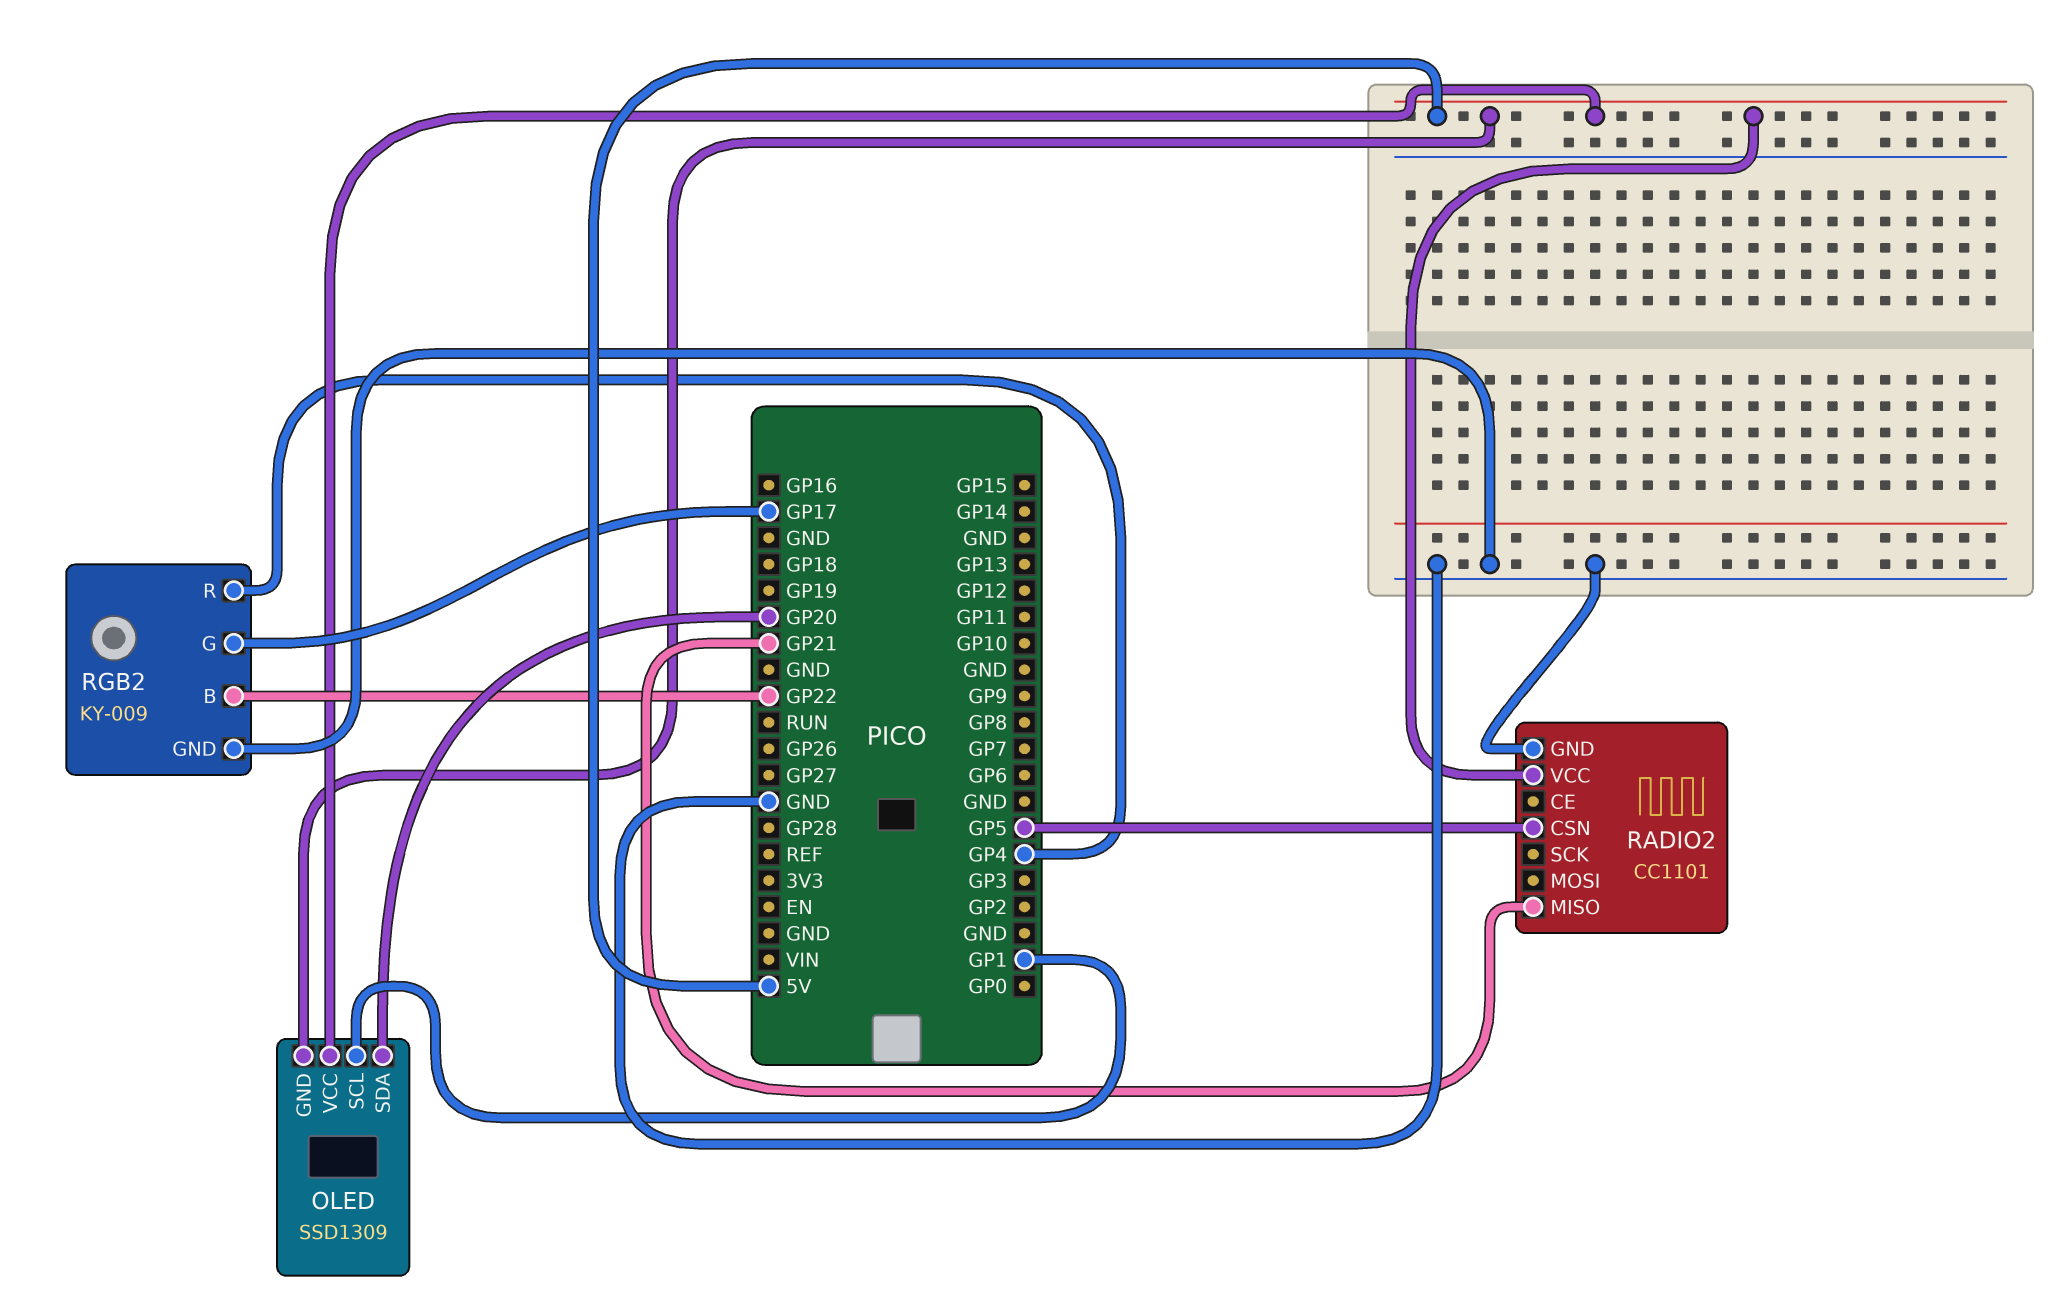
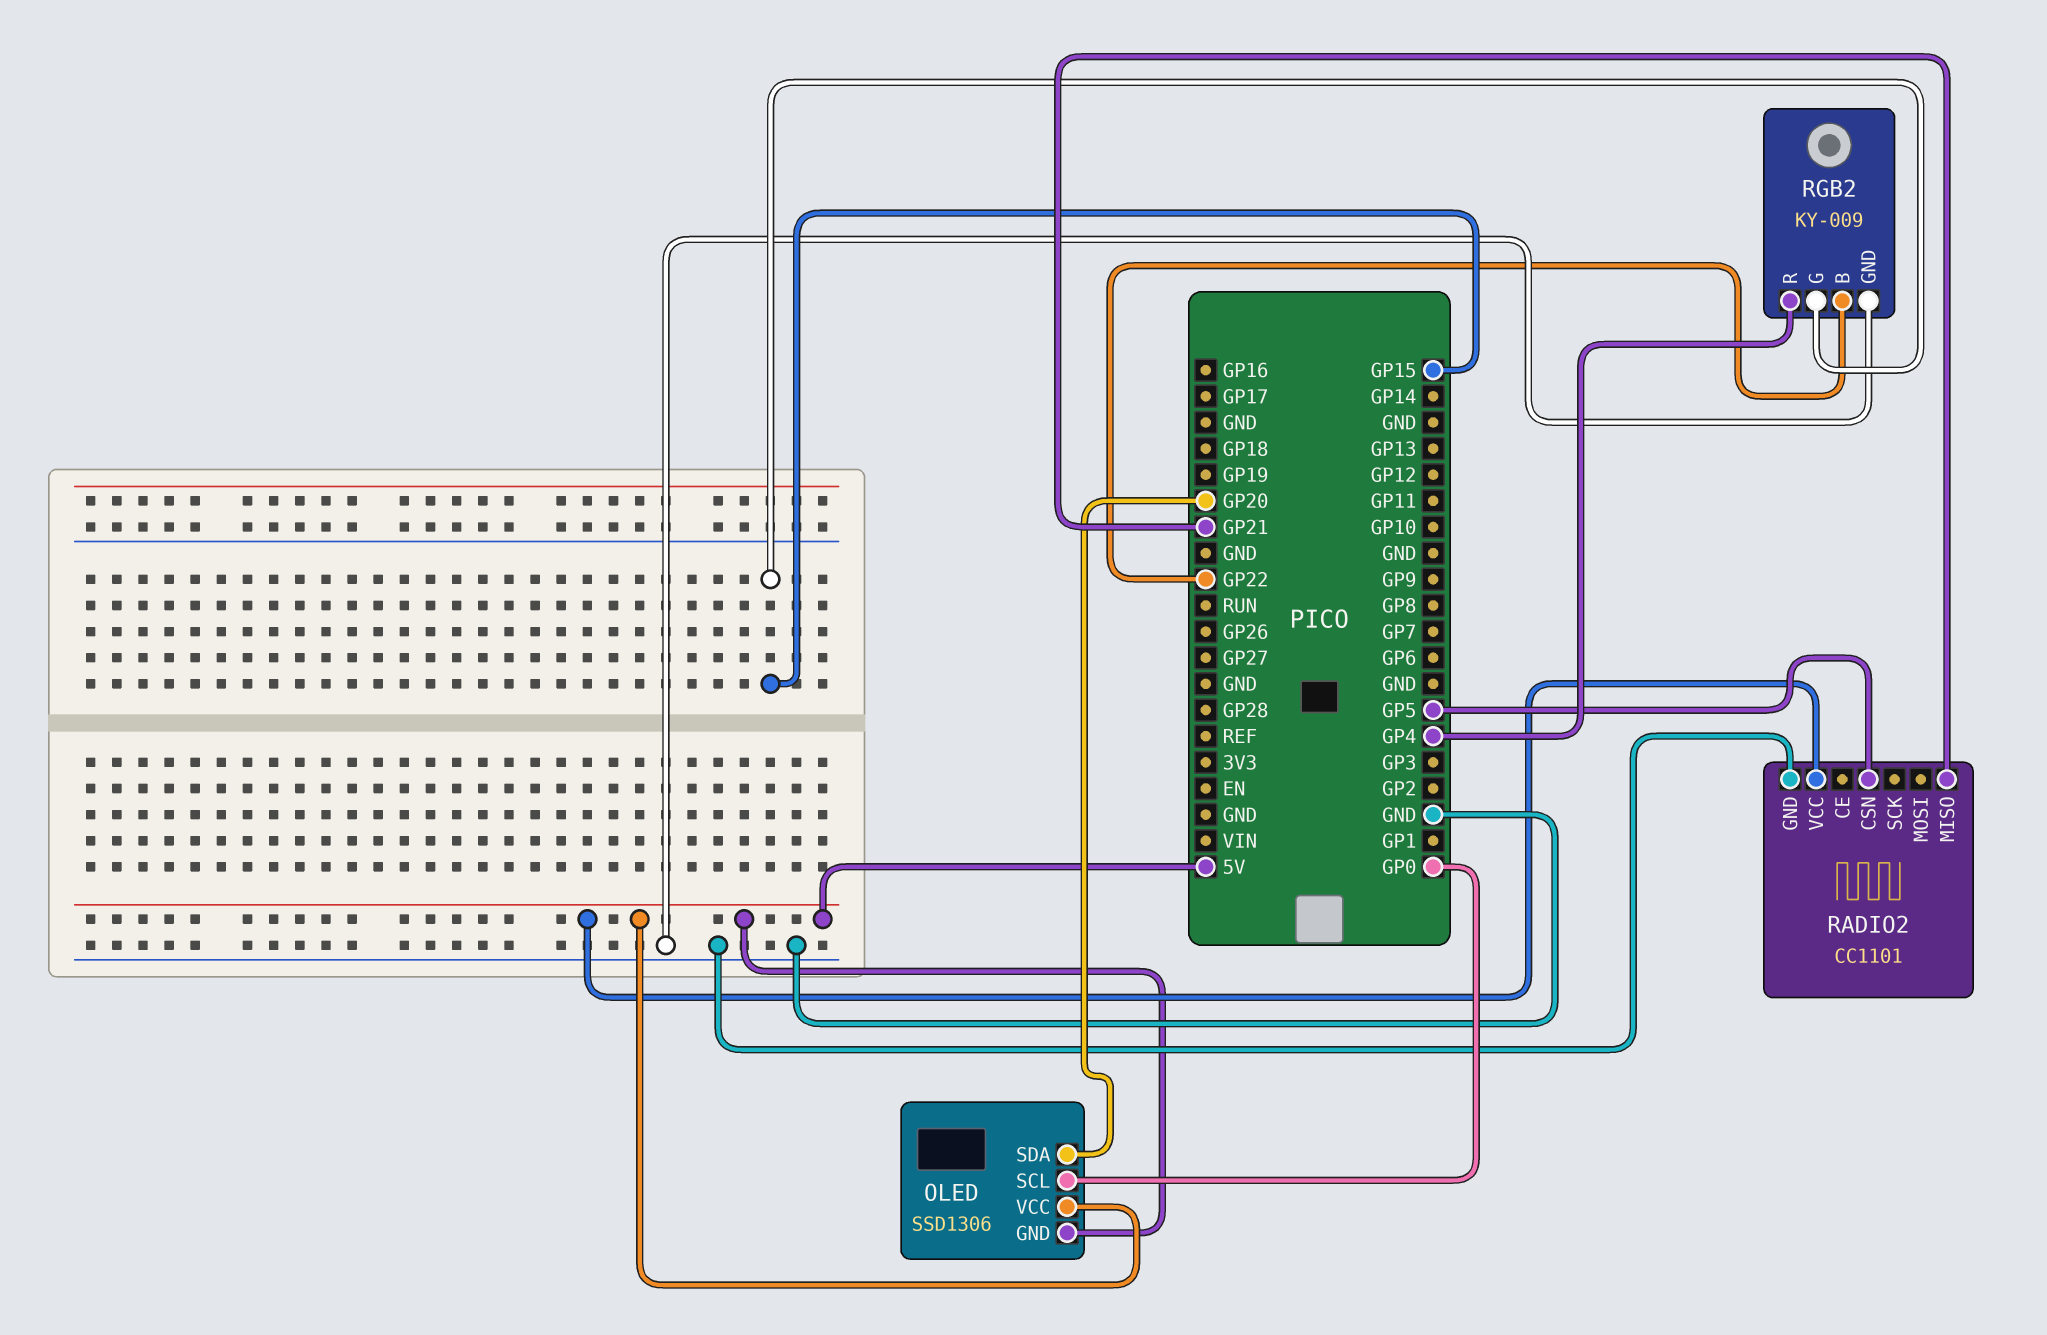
OLED: SSD1309 -> SSD1306
OLED pin SCL: GP1 -> GP0
RGB2 pin G: GP17 -> GP15

